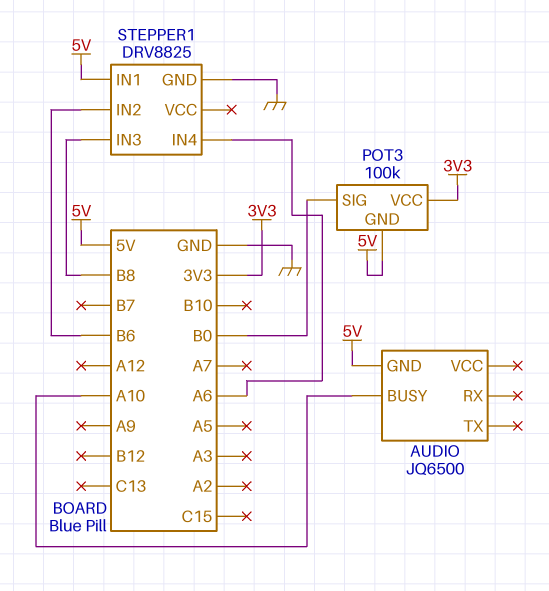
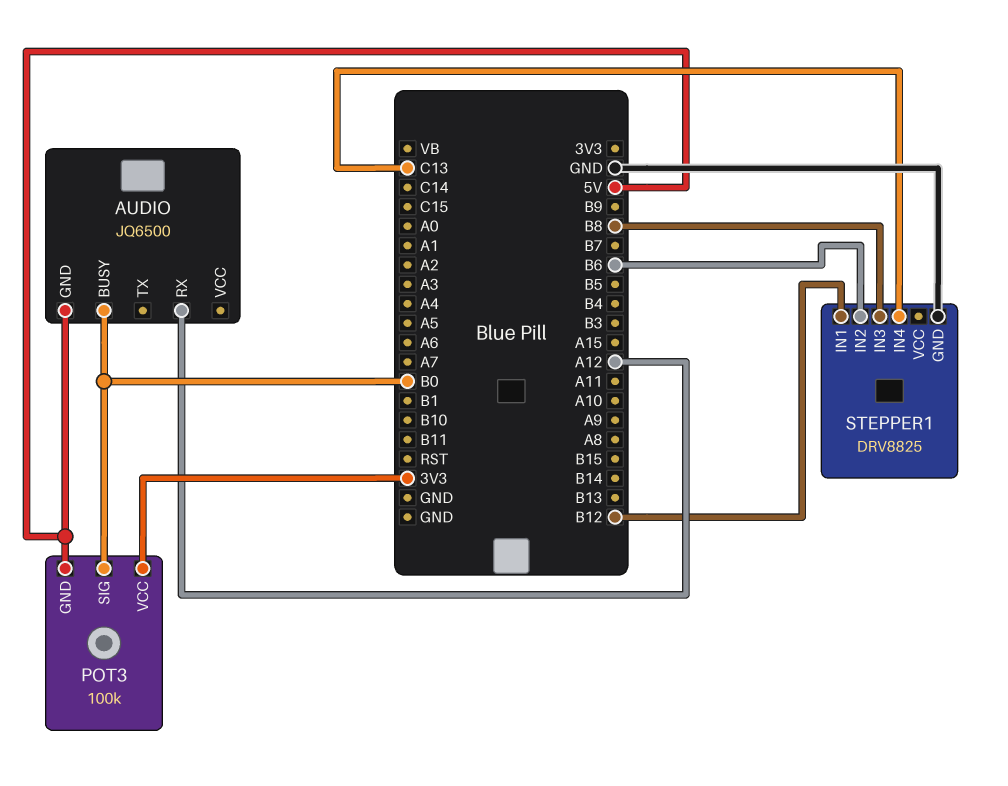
AUDIO pin BUSY: A10 -> B0
AUDIO pin RX: none -> A12
STEPPER1 pin IN1: 5V -> B12
STEPPER1 pin IN4: A6 -> C13

